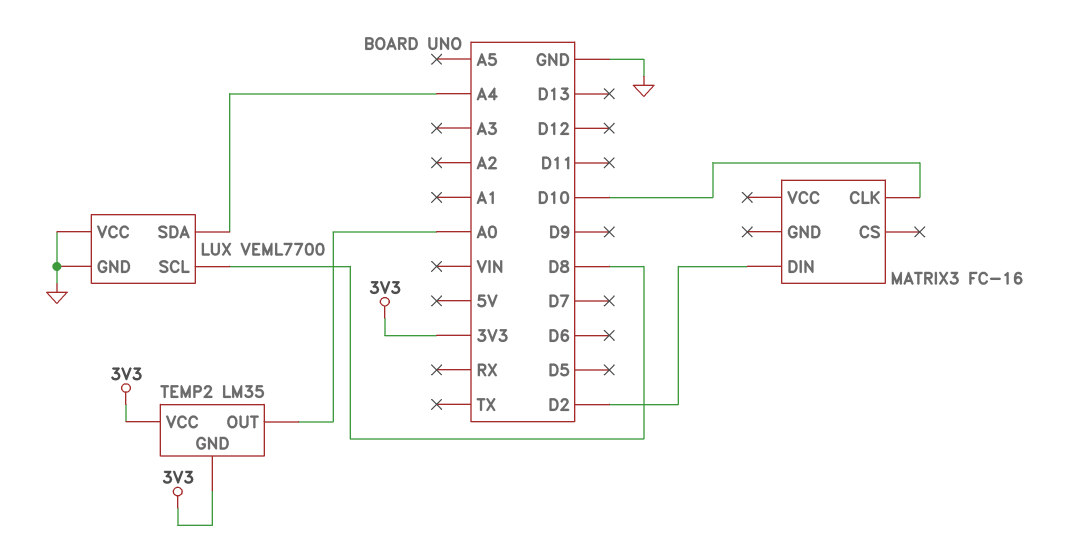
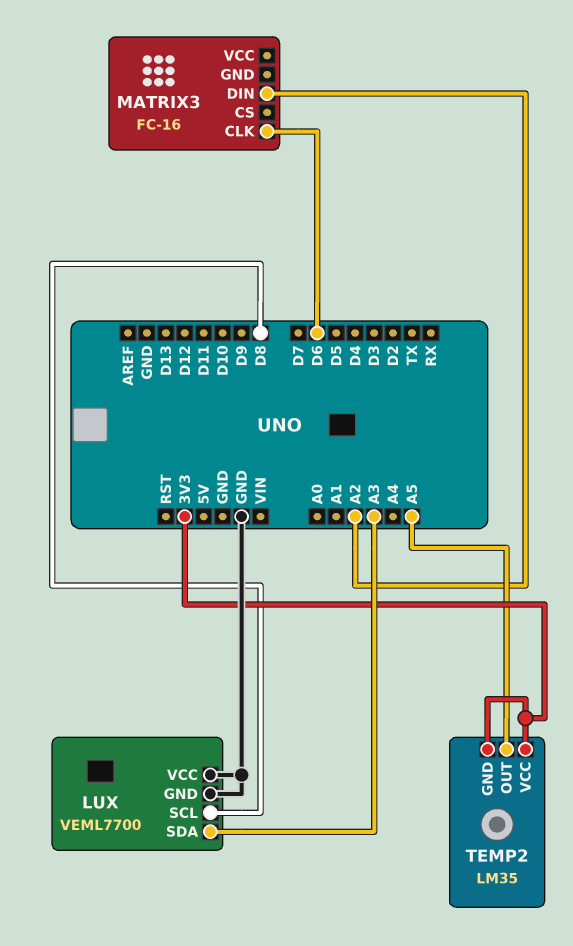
LUX pin SDA: A4 -> A3
MATRIX3 pin CLK: D10 -> D6
MATRIX3 pin DIN: D2 -> A2
TEMP2 pin OUT: A0 -> A5

